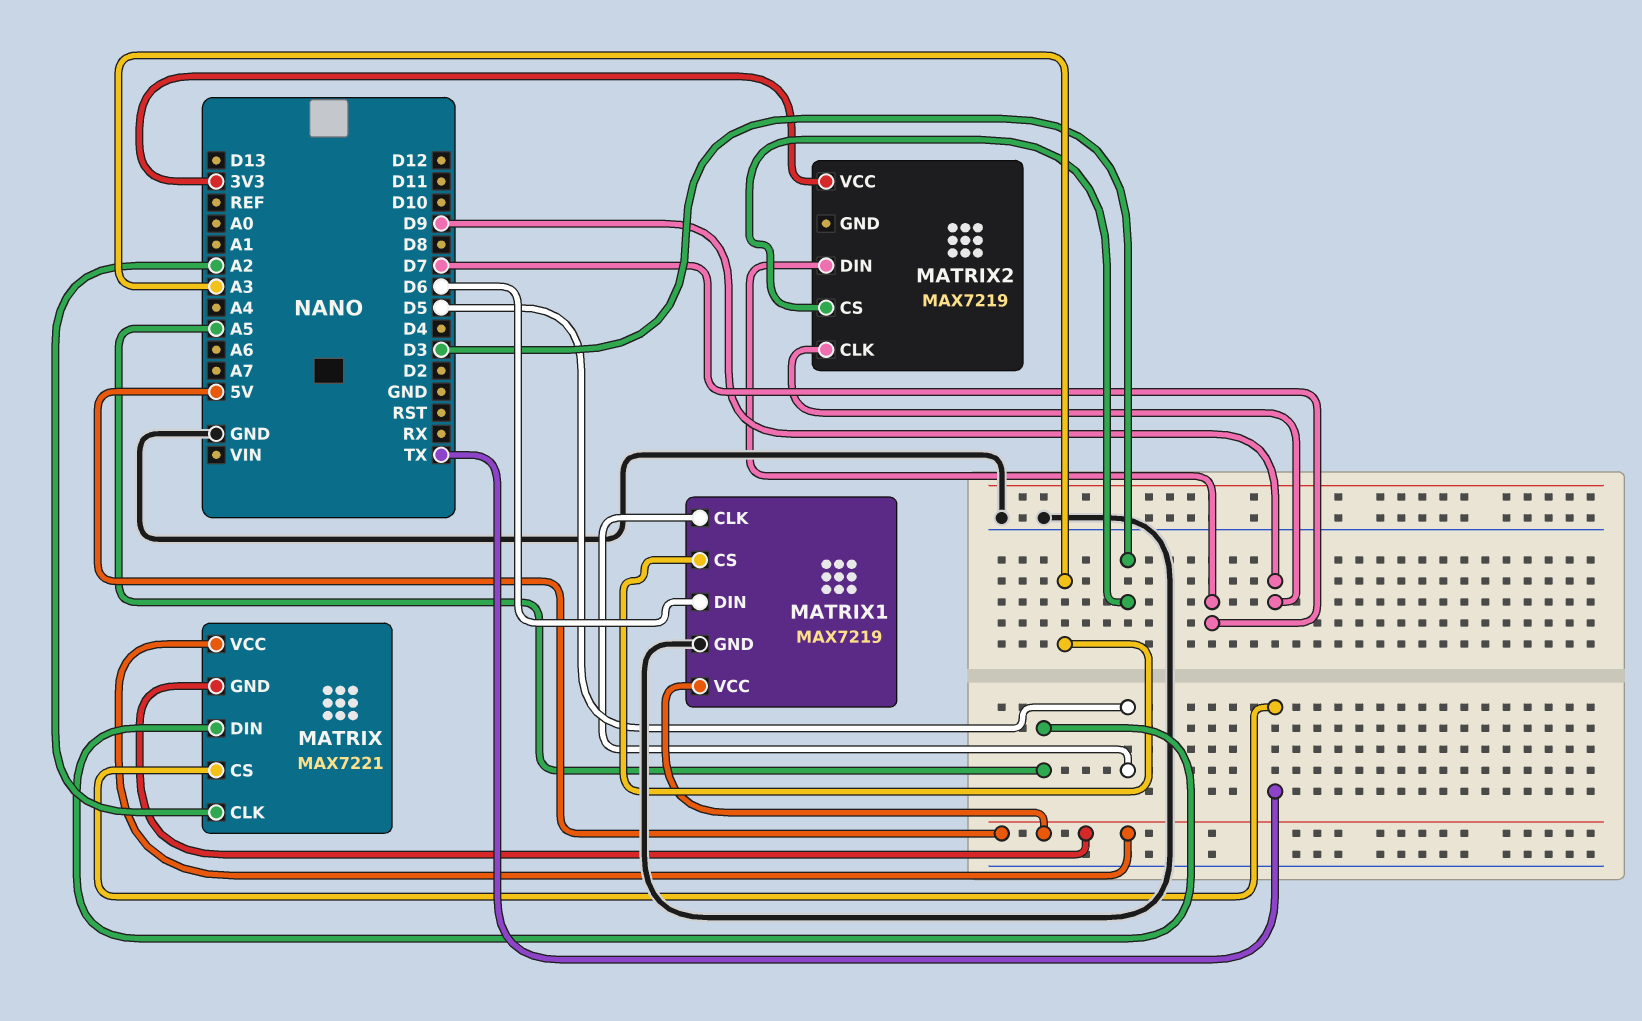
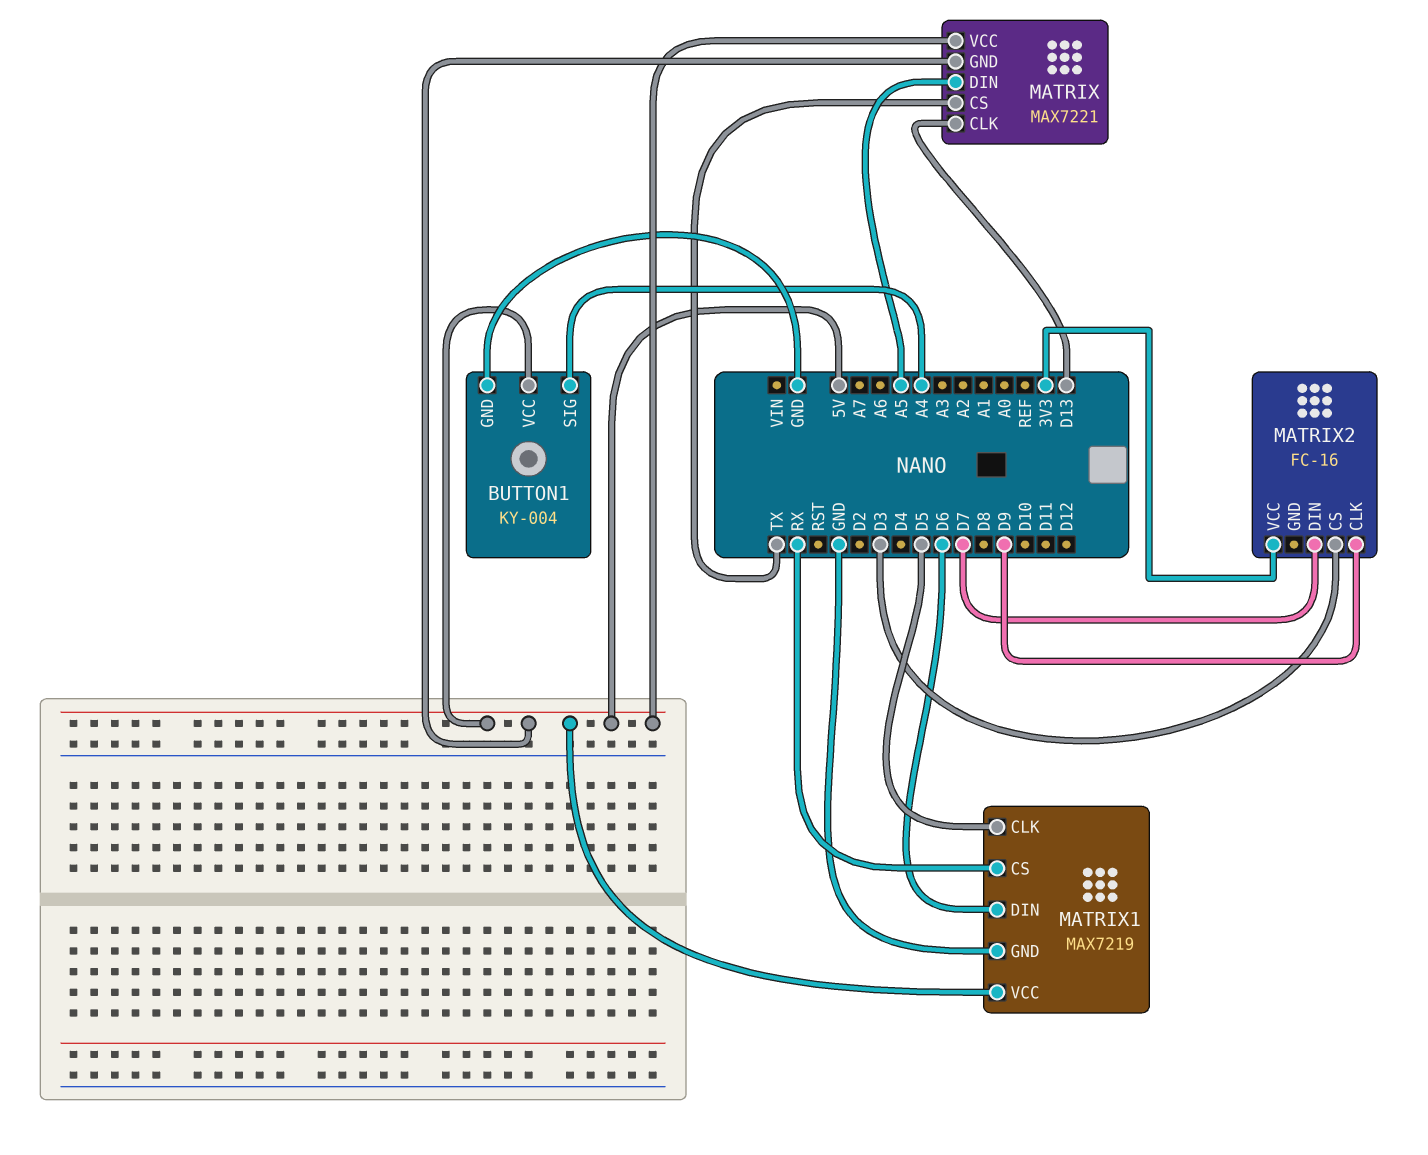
BUTTON1: none -> KY-004
BUTTON1 pin GND: none -> GND
BUTTON1 pin SIG: none -> A4
BUTTON1 pin VCC: none -> 5V
MATRIX pin CLK: A2 -> D13
MATRIX1 pin CS: A3 -> RX
MATRIX2: MAX7219 -> FC-16

